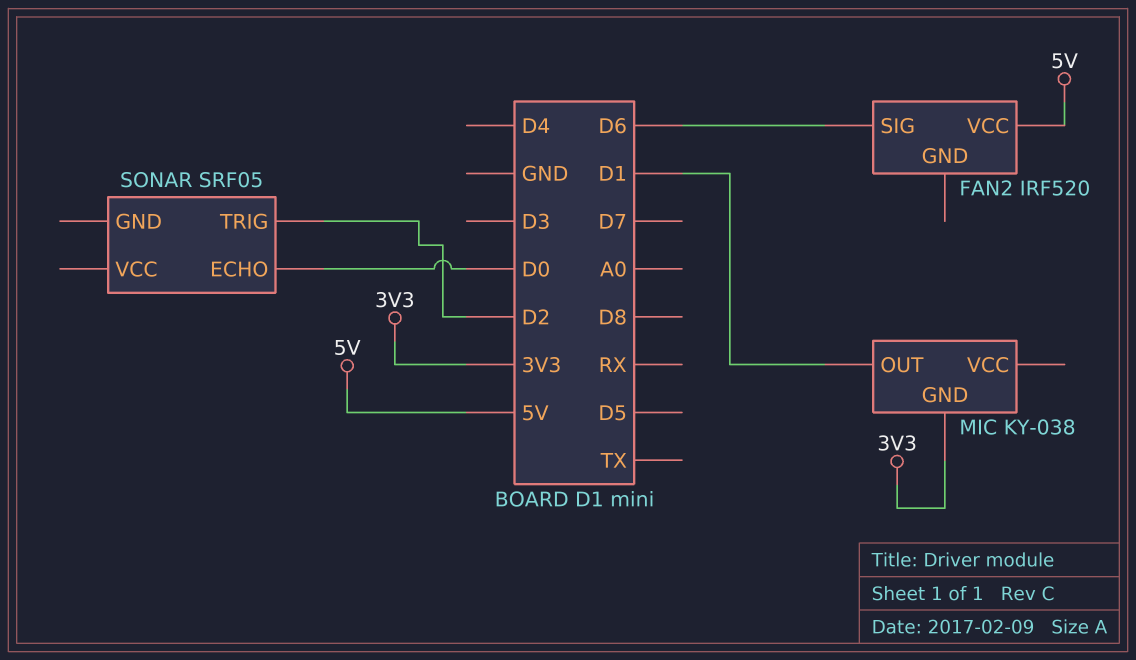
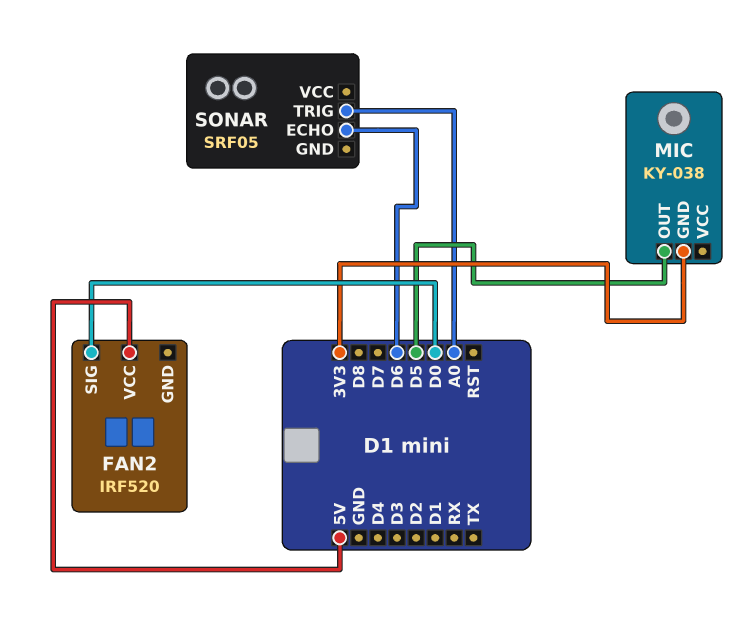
FAN2 pin SIG: D6 -> D0
MIC pin OUT: D1 -> D5
SONAR pin ECHO: D0 -> D6
SONAR pin TRIG: D2 -> A0

